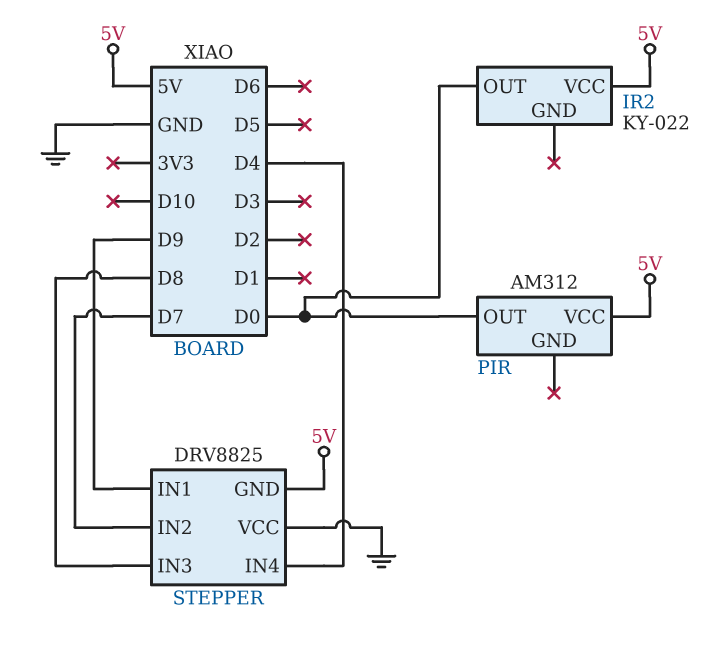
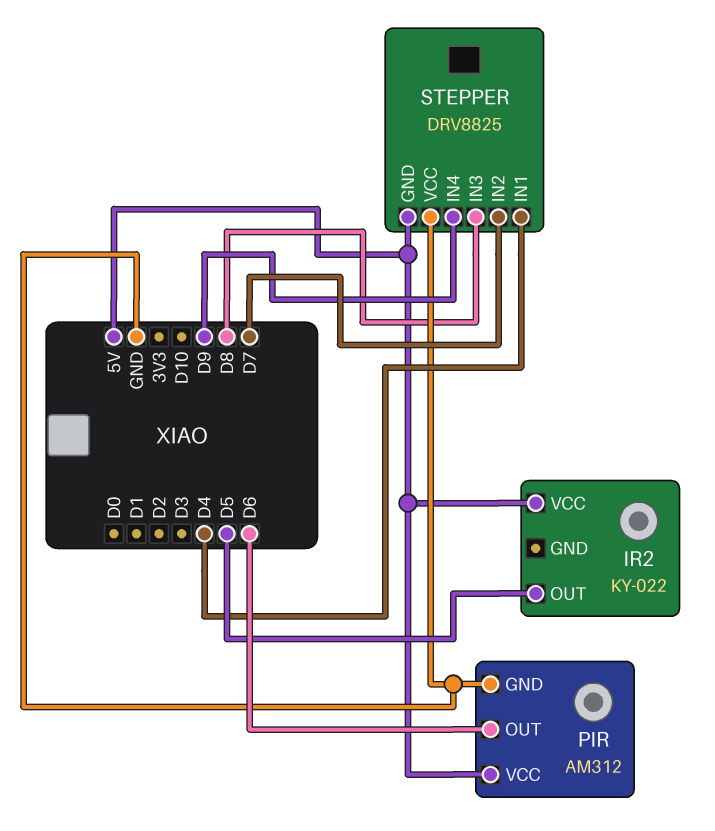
IR2 pin OUT: D0 -> D5
PIR pin GND: none -> GND
PIR pin OUT: D0 -> D6
STEPPER pin IN1: D9 -> D4
STEPPER pin IN4: D4 -> D9

